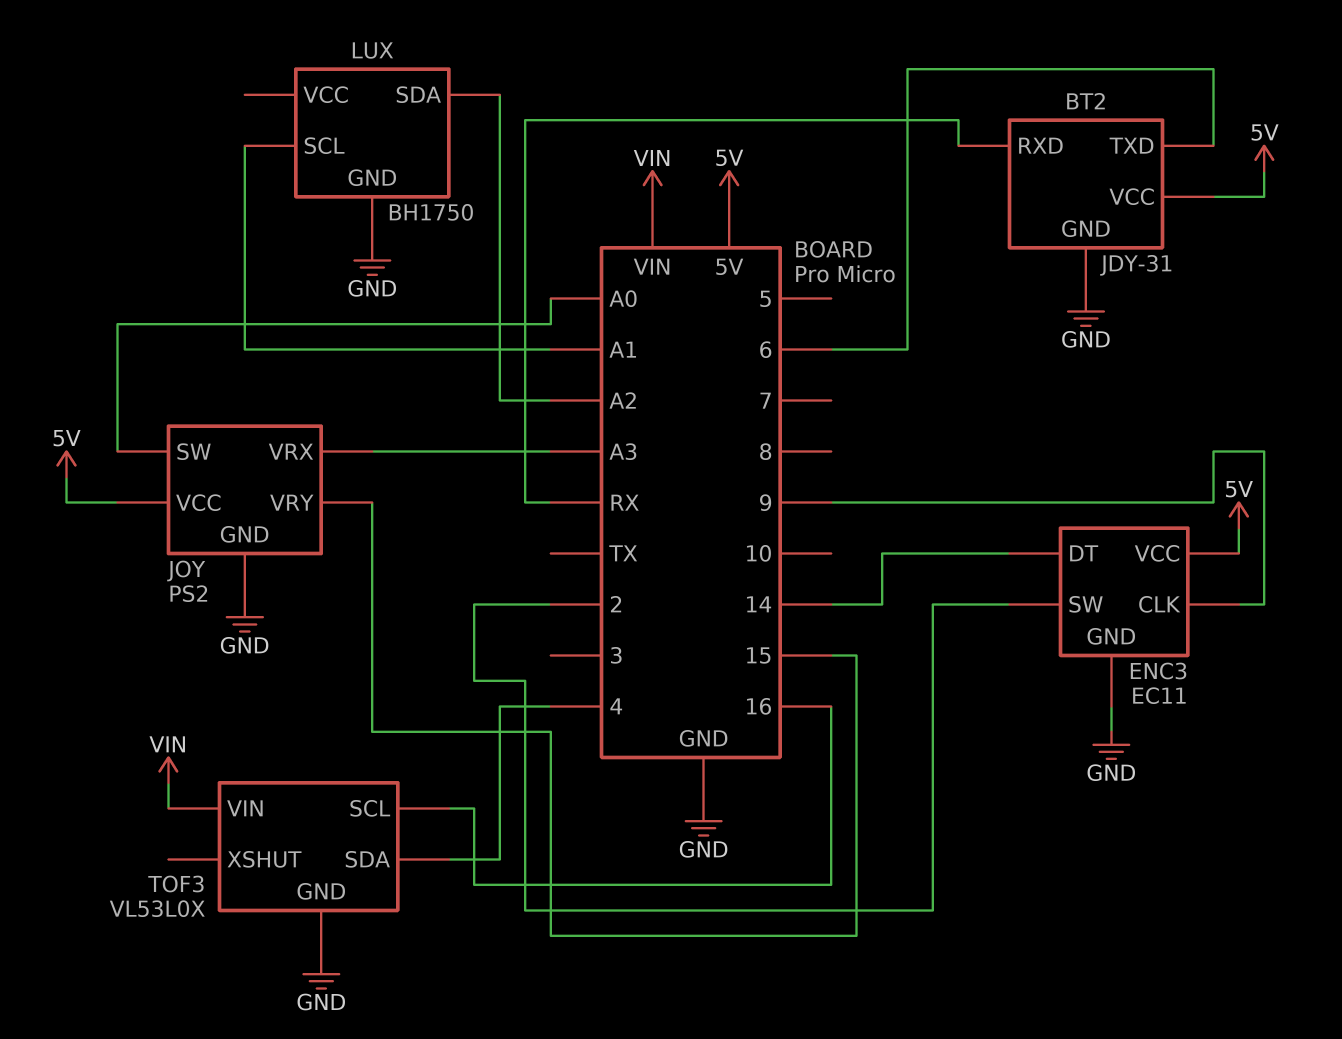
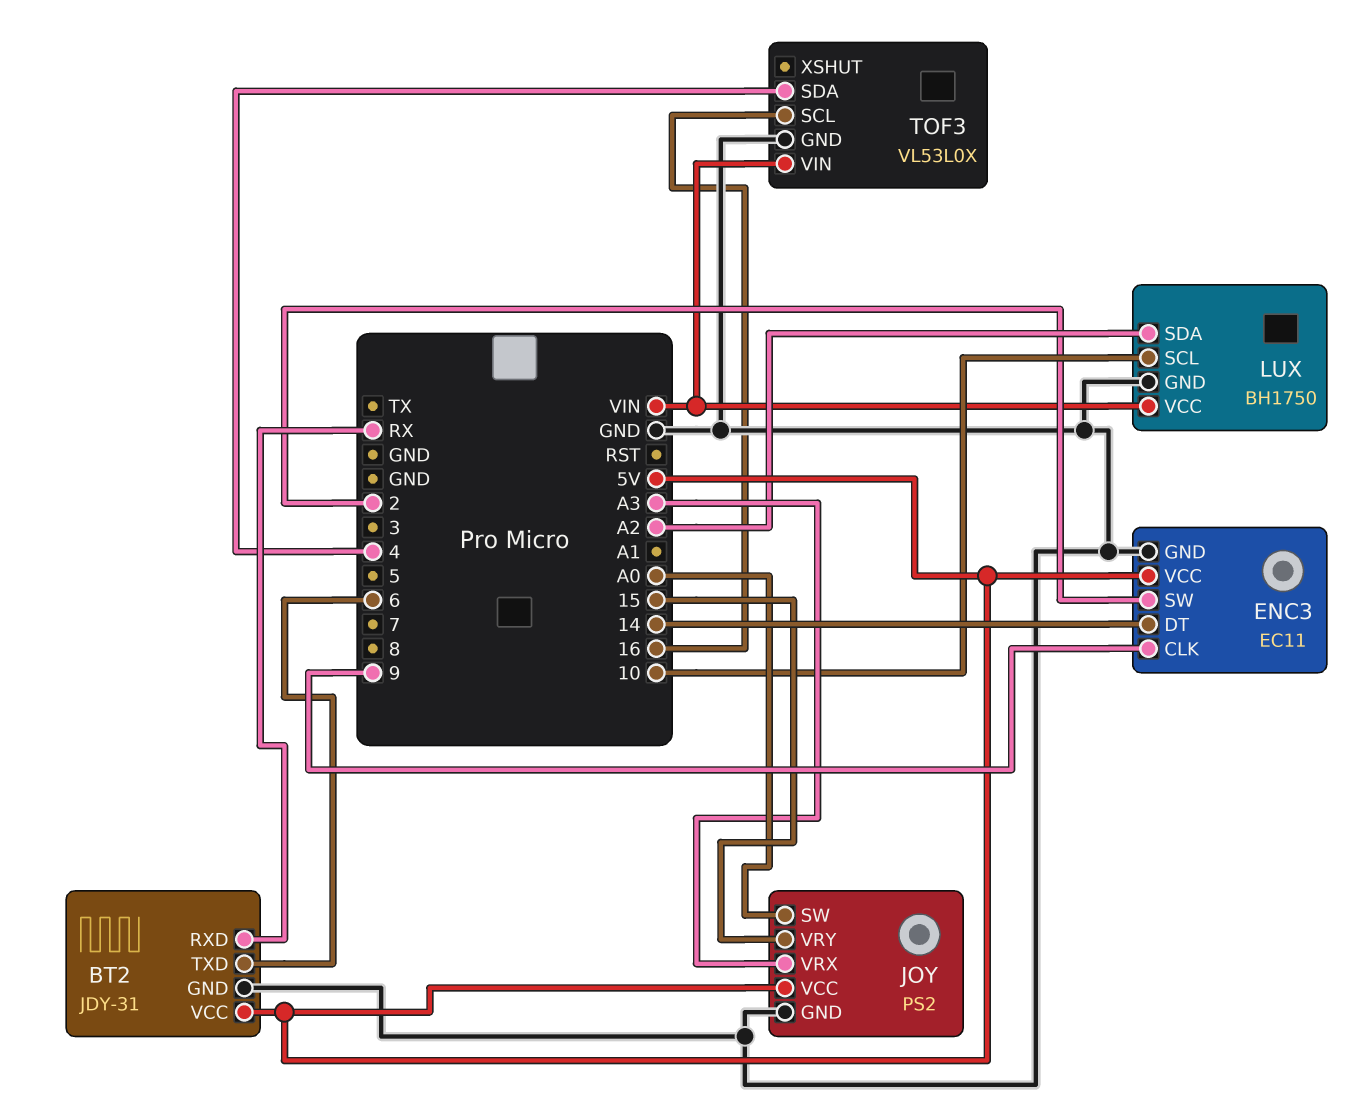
LUX pin SCL: A1 -> 10
LUX pin VCC: none -> VIN

